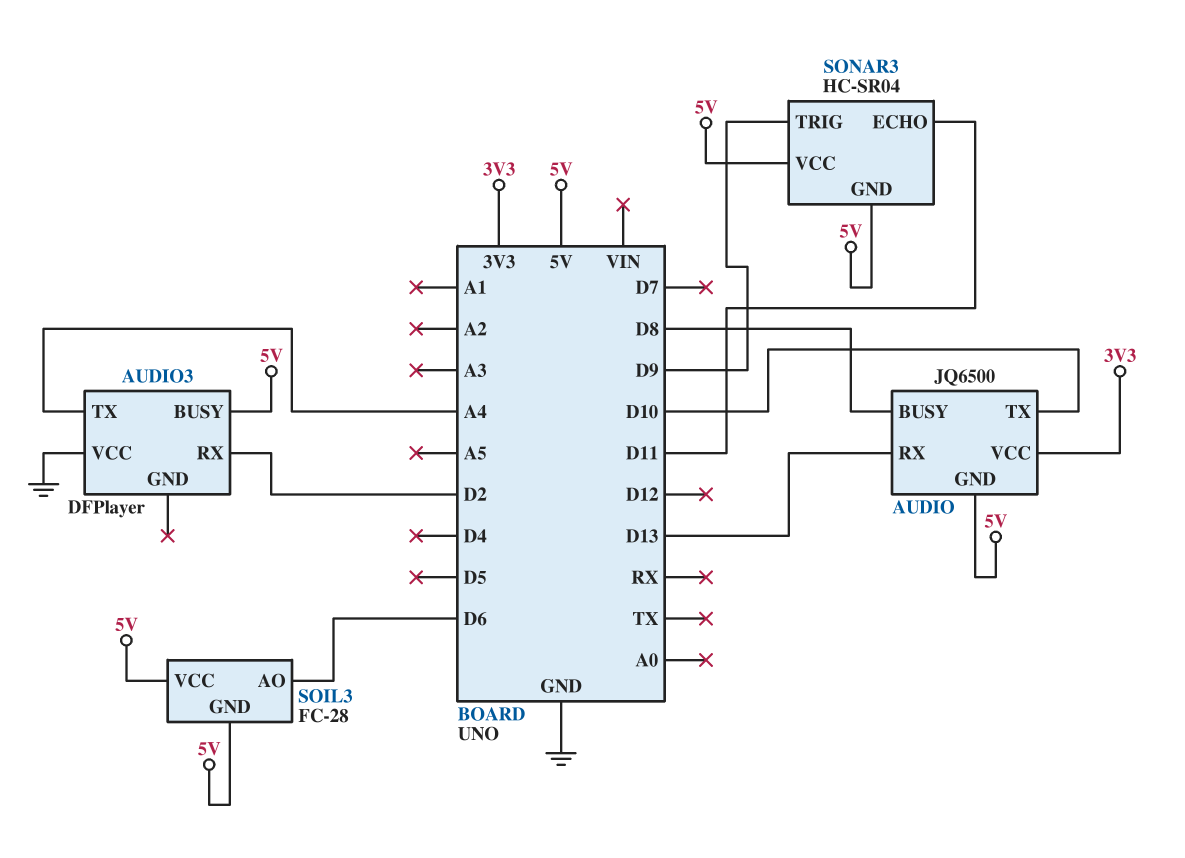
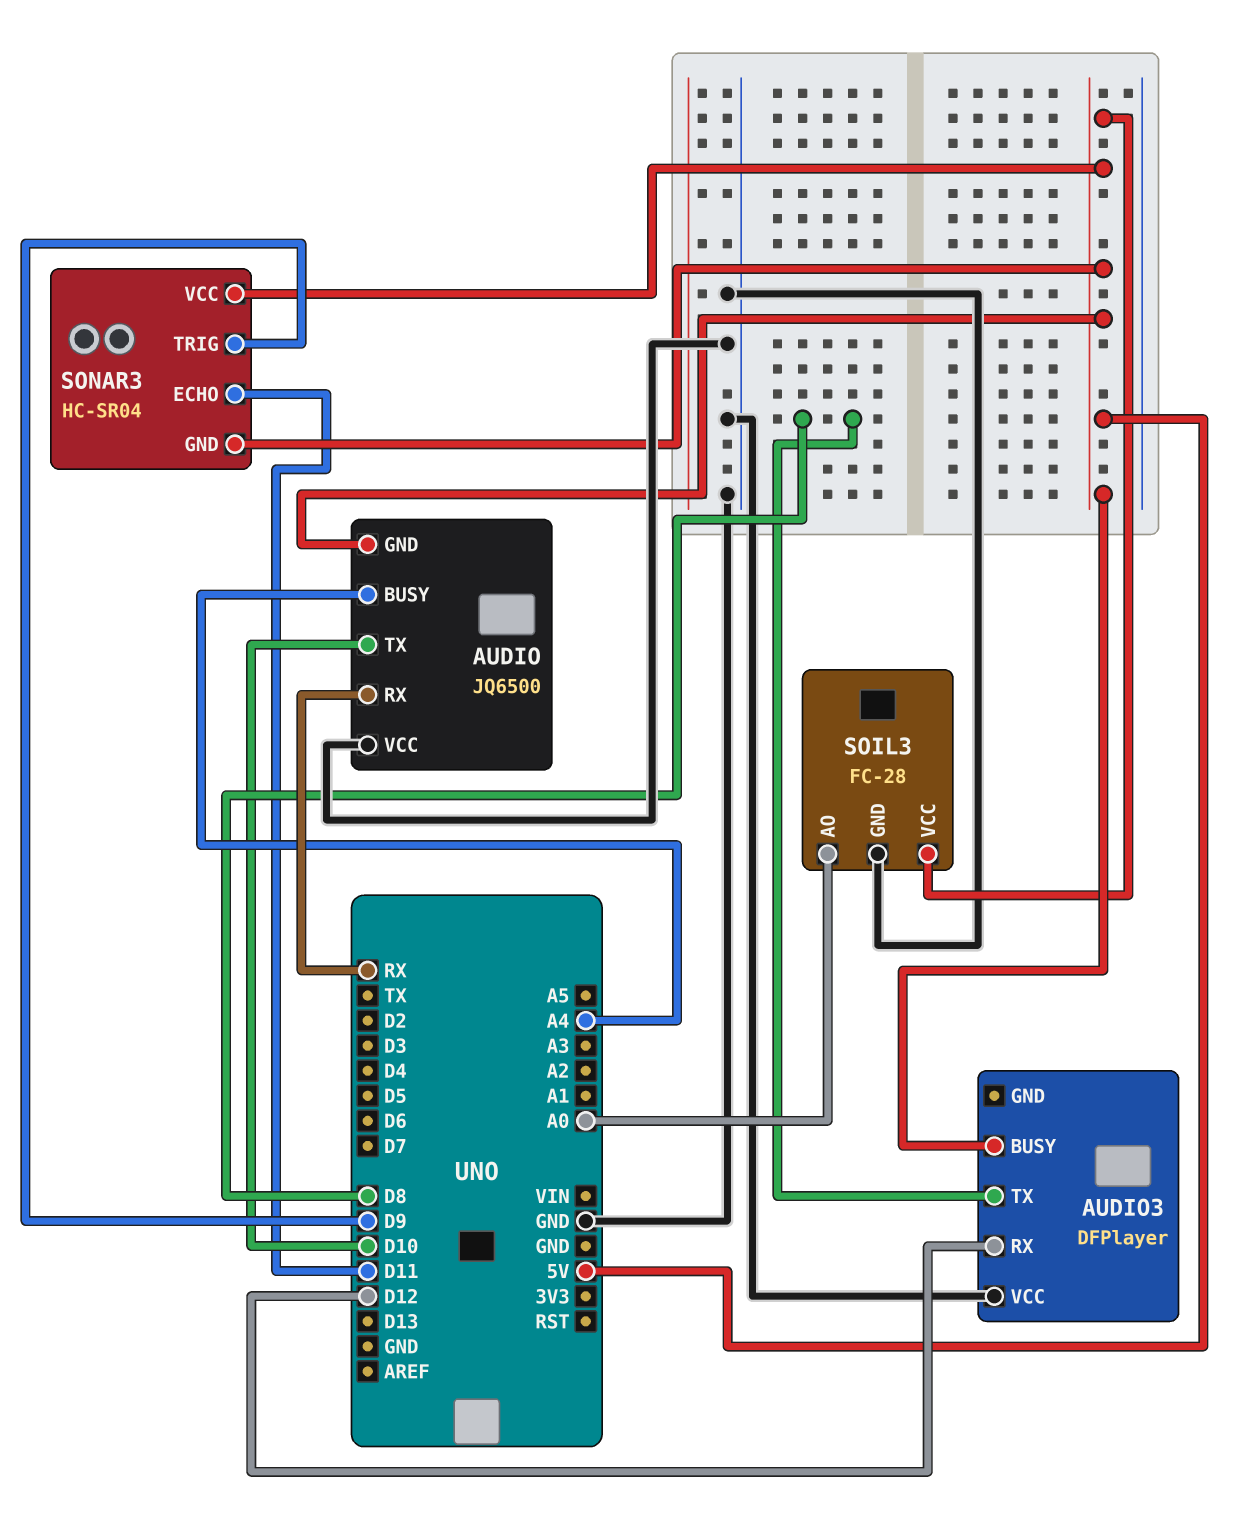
AUDIO pin BUSY: D8 -> A4
AUDIO pin RX: D13 -> RX
AUDIO pin VCC: 3V3 -> GND
AUDIO3 pin RX: D2 -> D12
AUDIO3 pin TX: A4 -> D8
SOIL3 pin AO: D6 -> A0
SOIL3 pin GND: 5V -> GND

